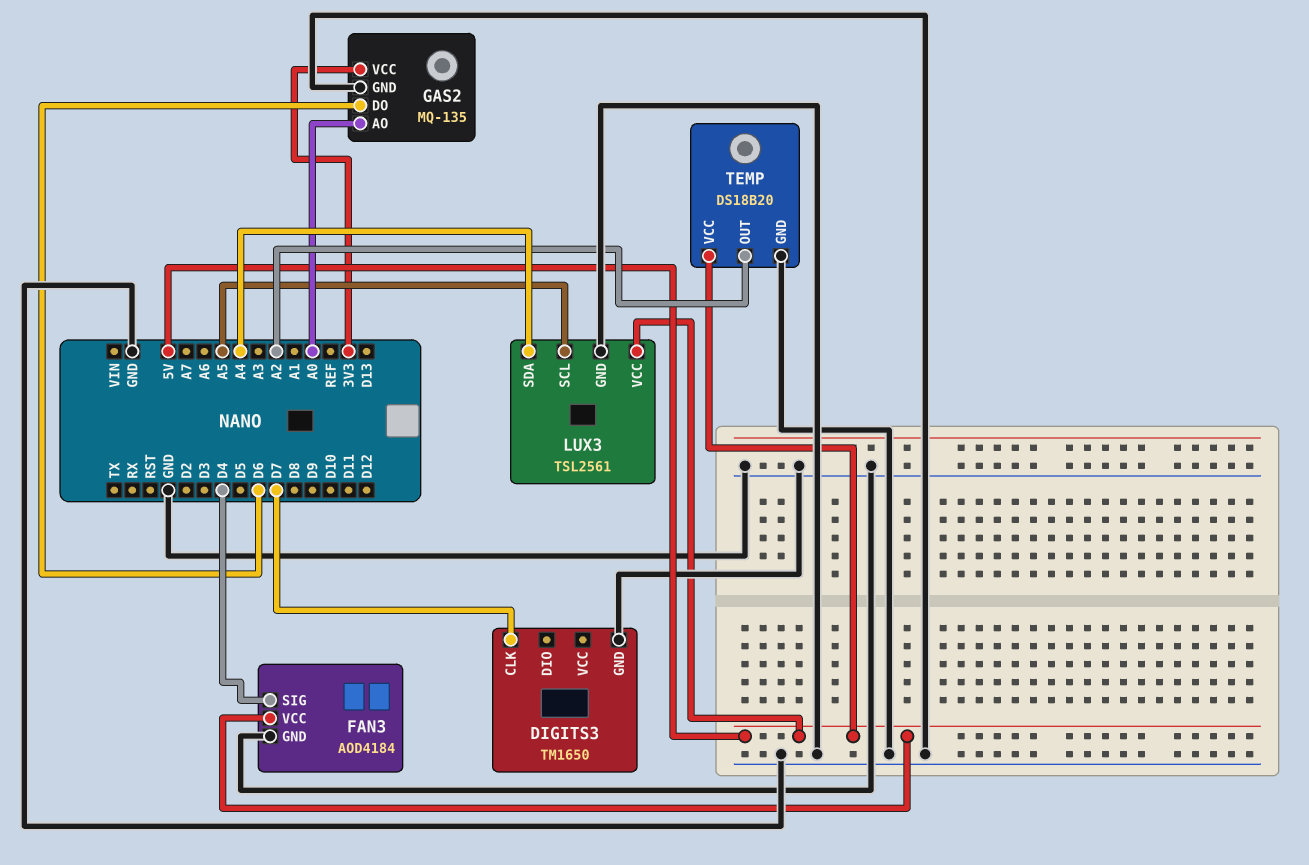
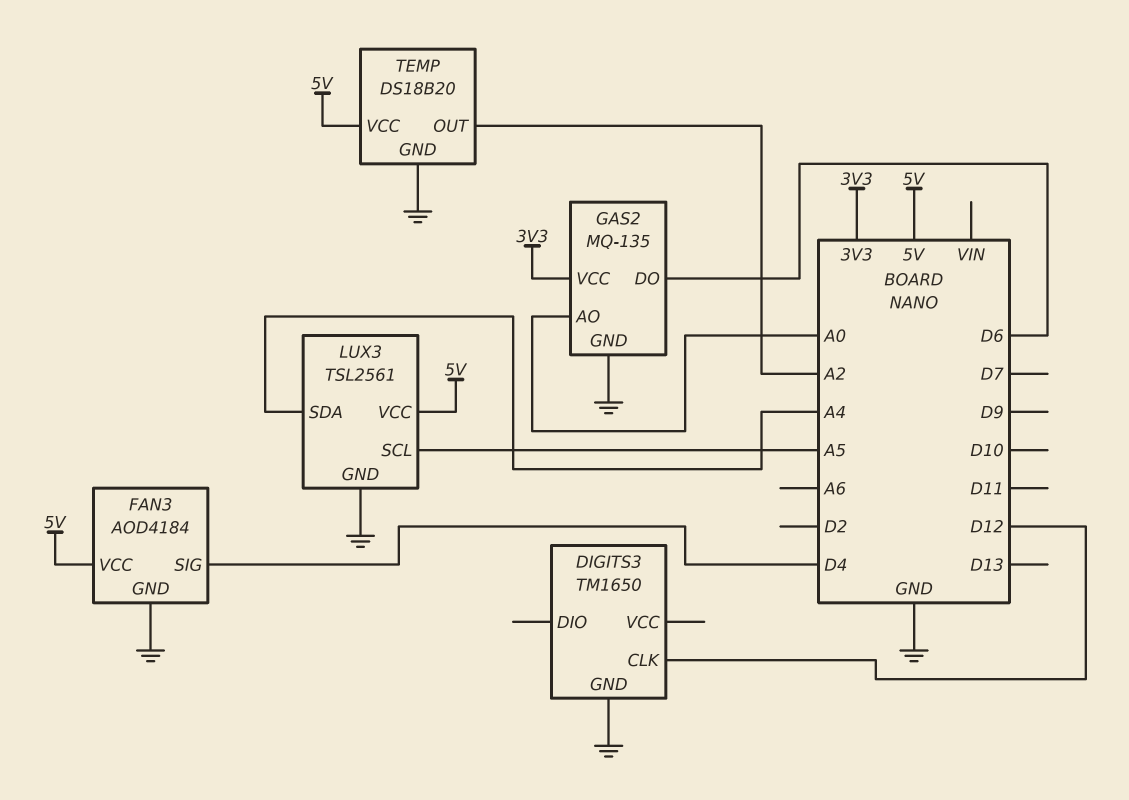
DIGITS3 pin CLK: D7 -> D12

